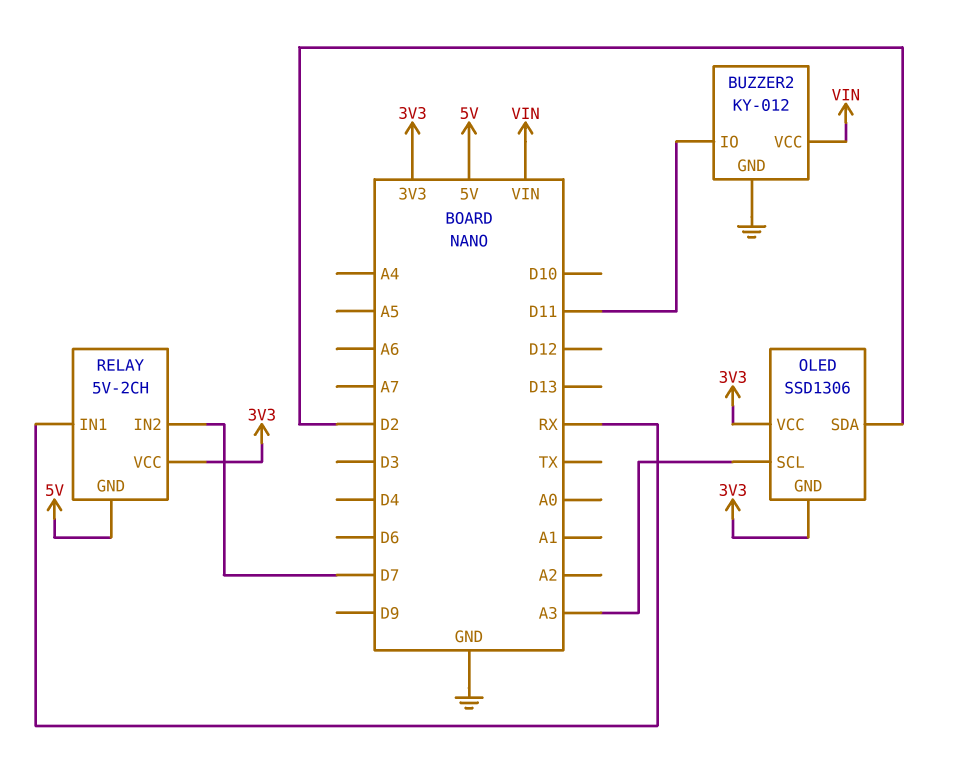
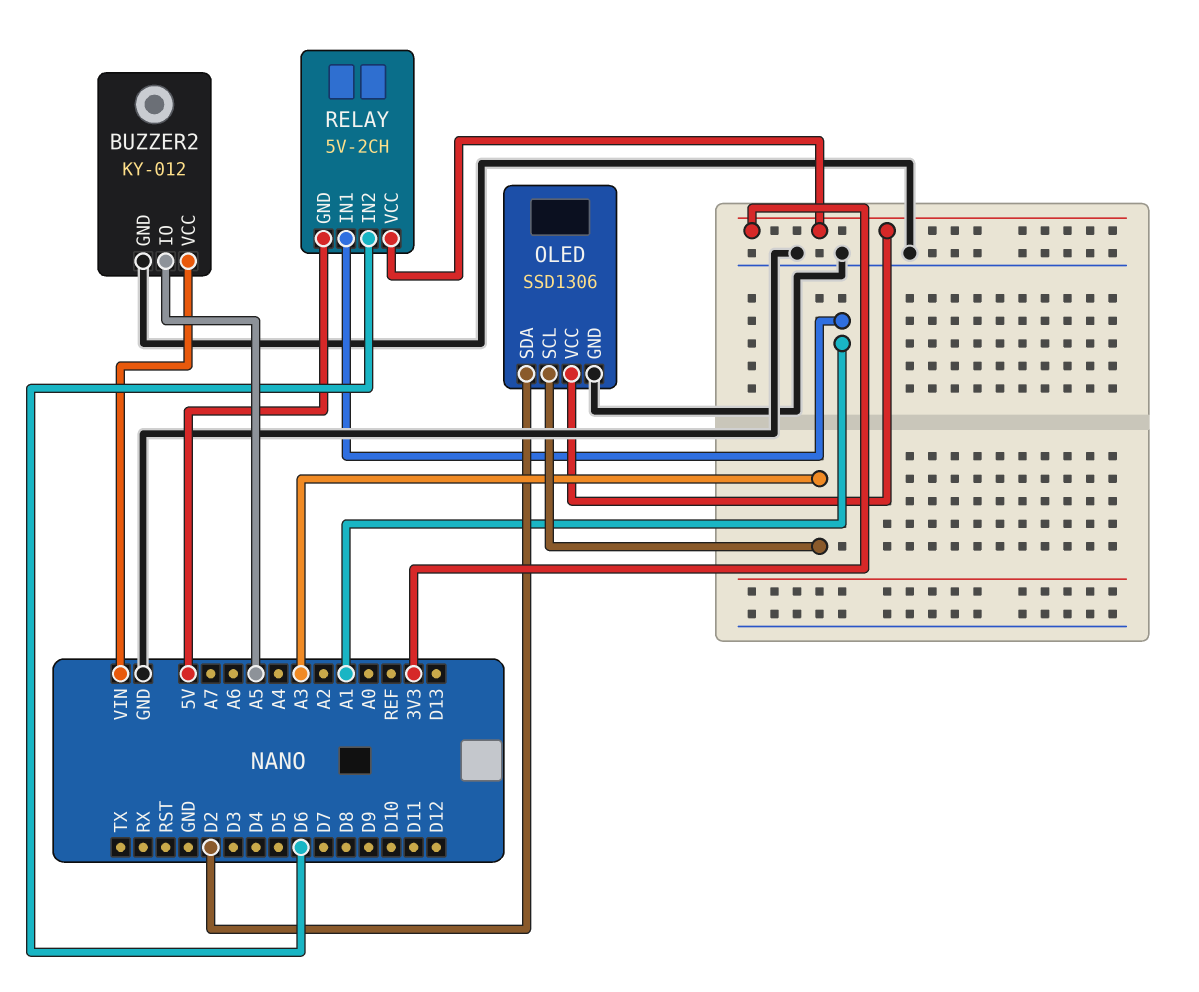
BUZZER2 pin IO: D11 -> A5
OLED pin GND: 3V3 -> GND
RELAY pin IN1: RX -> A1
RELAY pin IN2: D7 -> D6

